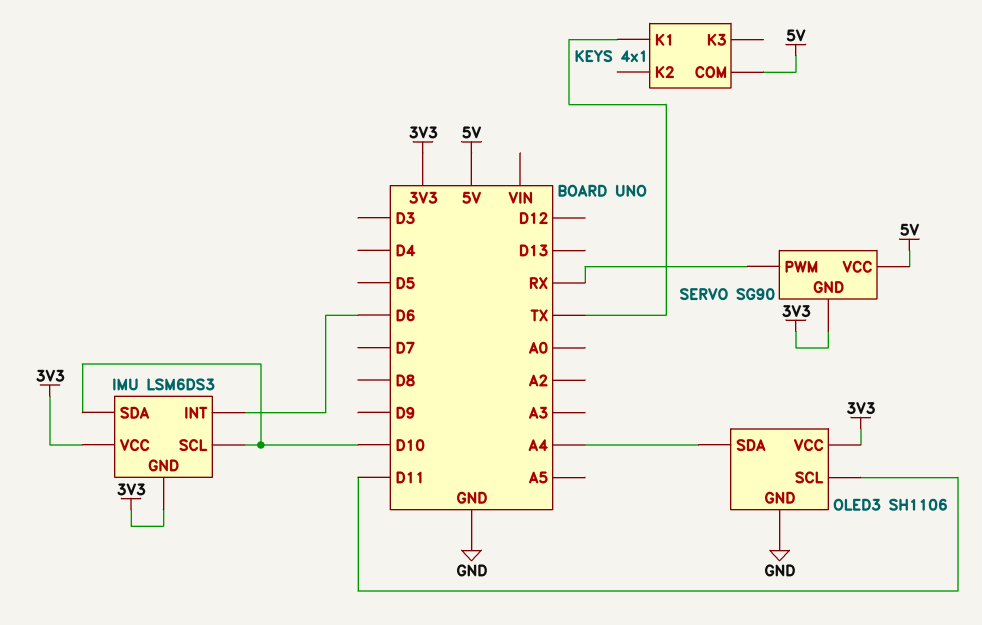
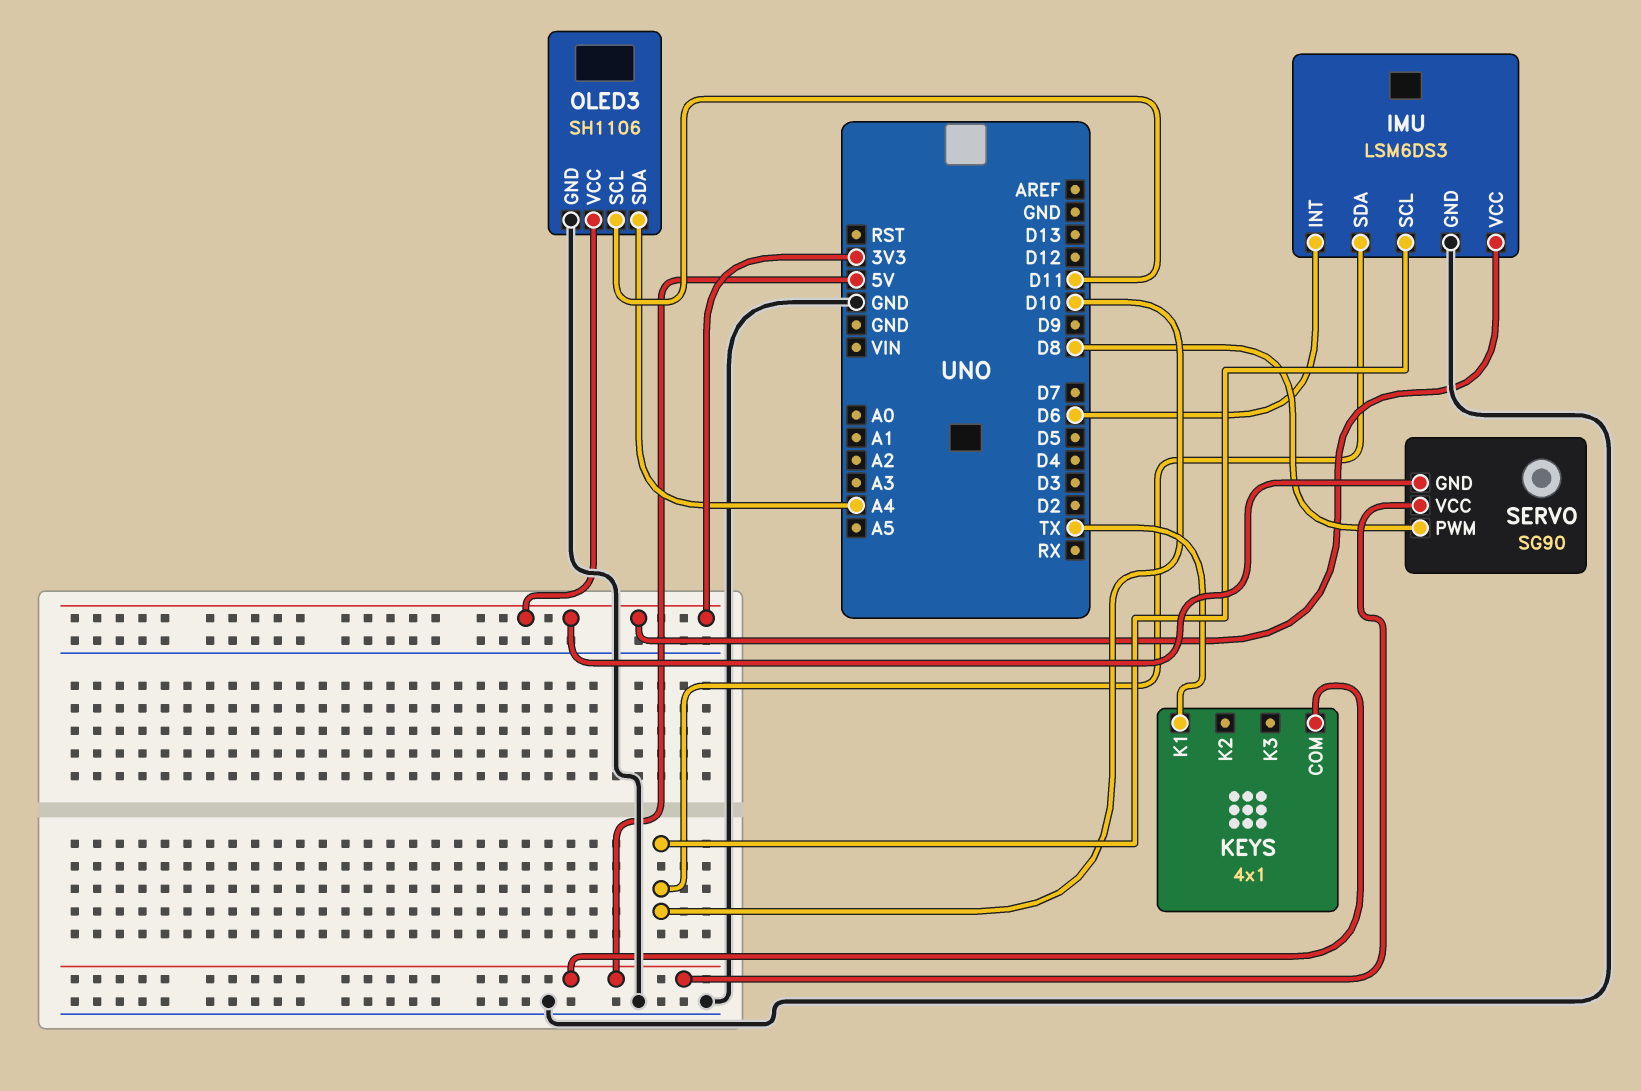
IMU pin GND: 3V3 -> GND
SERVO pin PWM: RX -> D8

